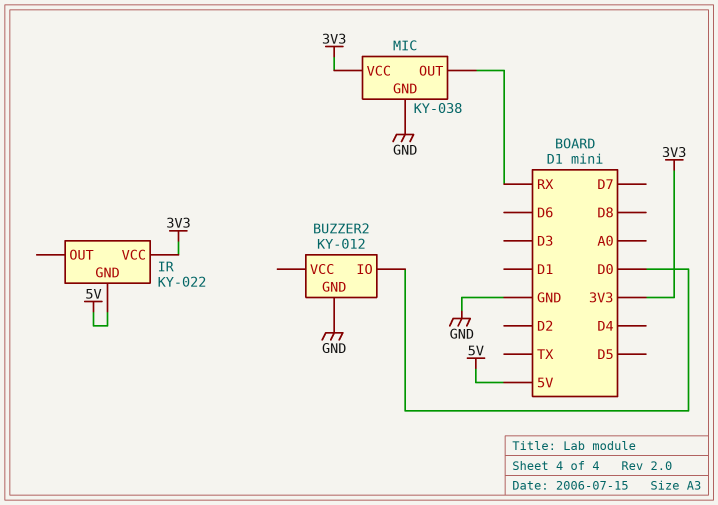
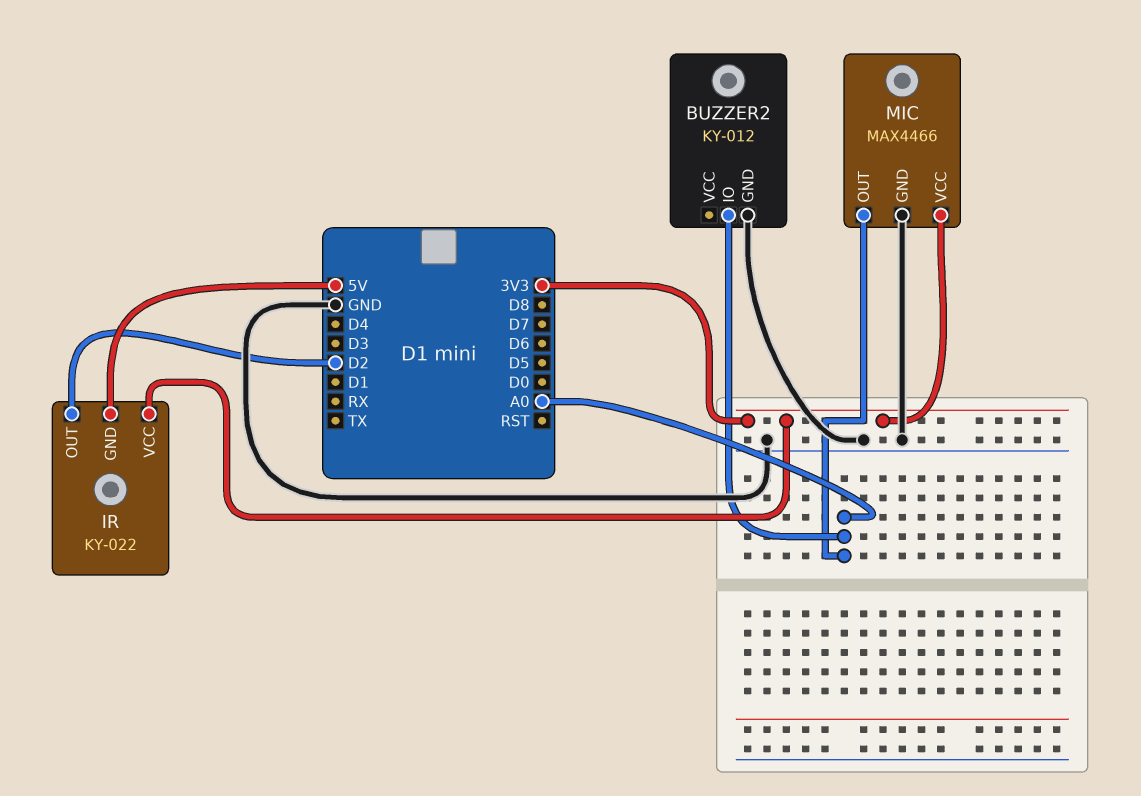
BUZZER2 pin IO: D0 -> A0
IR pin OUT: none -> D2
MIC: KY-038 -> MAX4466
MIC pin OUT: RX -> A0

